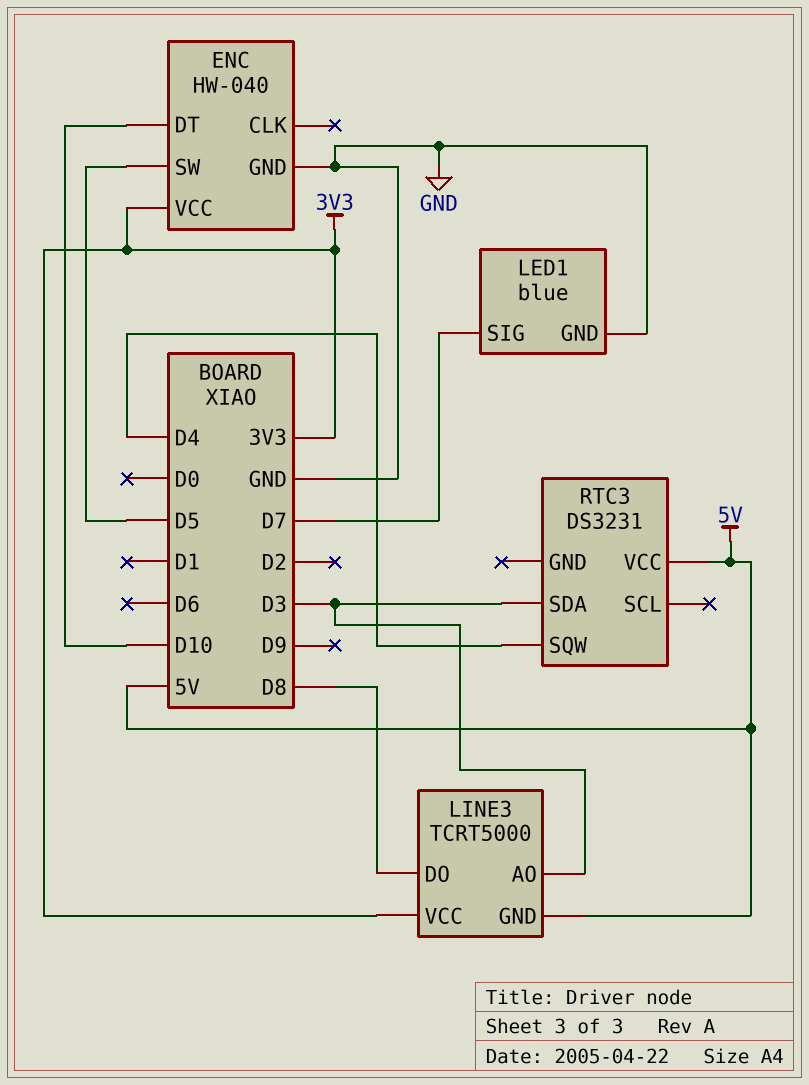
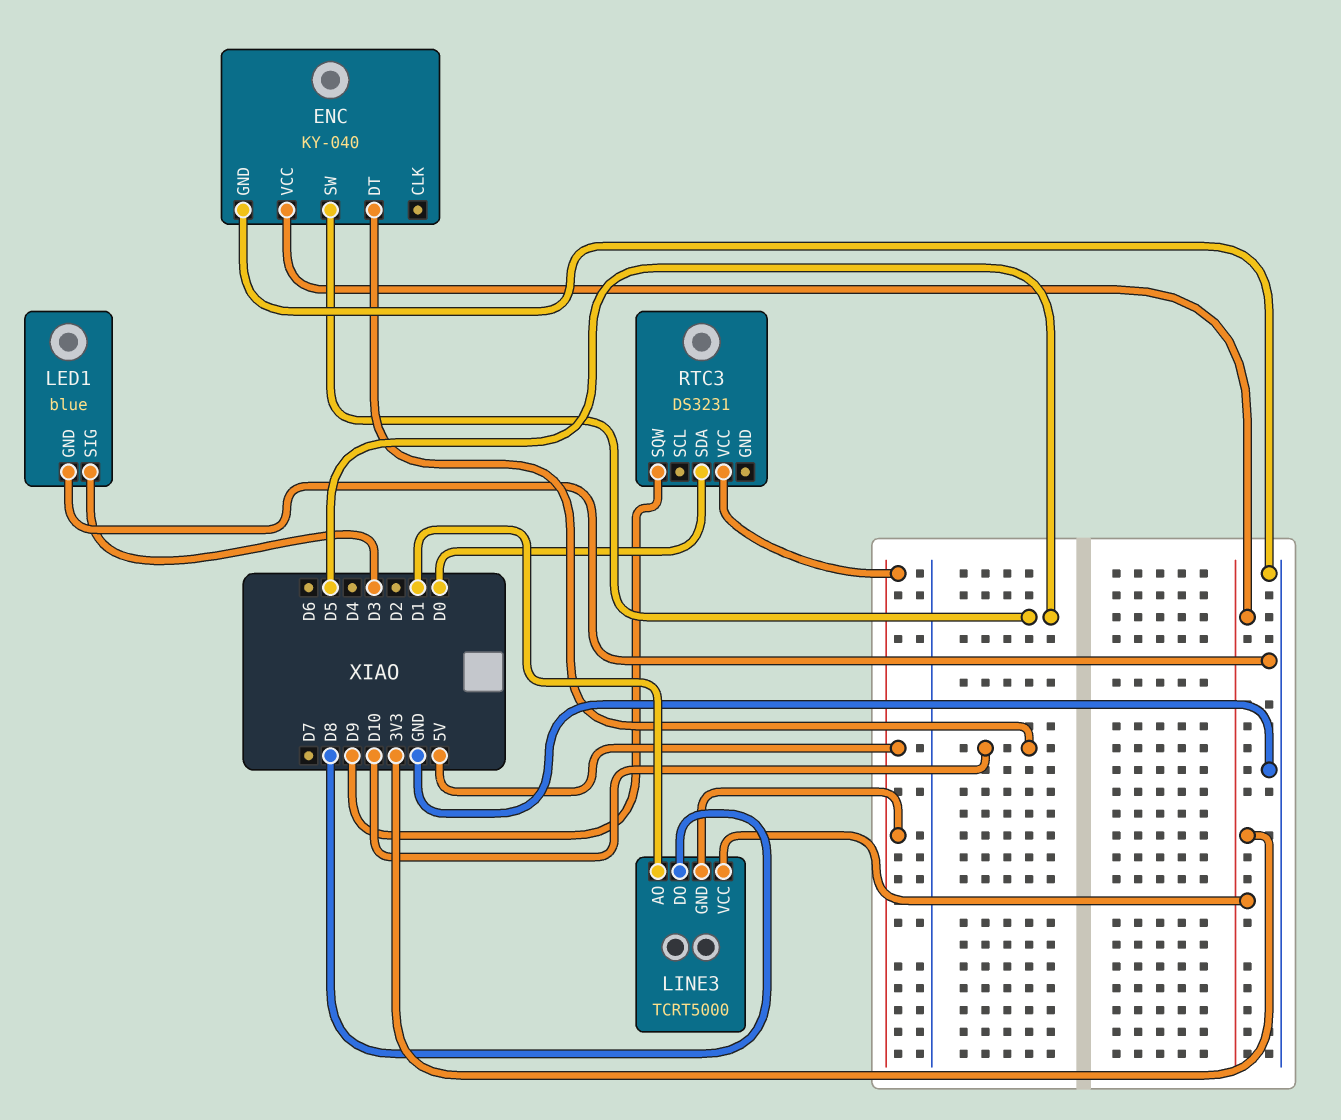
ENC: HW-040 -> KY-040
LED1 pin SIG: D7 -> D3
LINE3 pin AO: D3 -> D1
RTC3 pin SDA: D3 -> D0
RTC3 pin SQW: D4 -> D9

